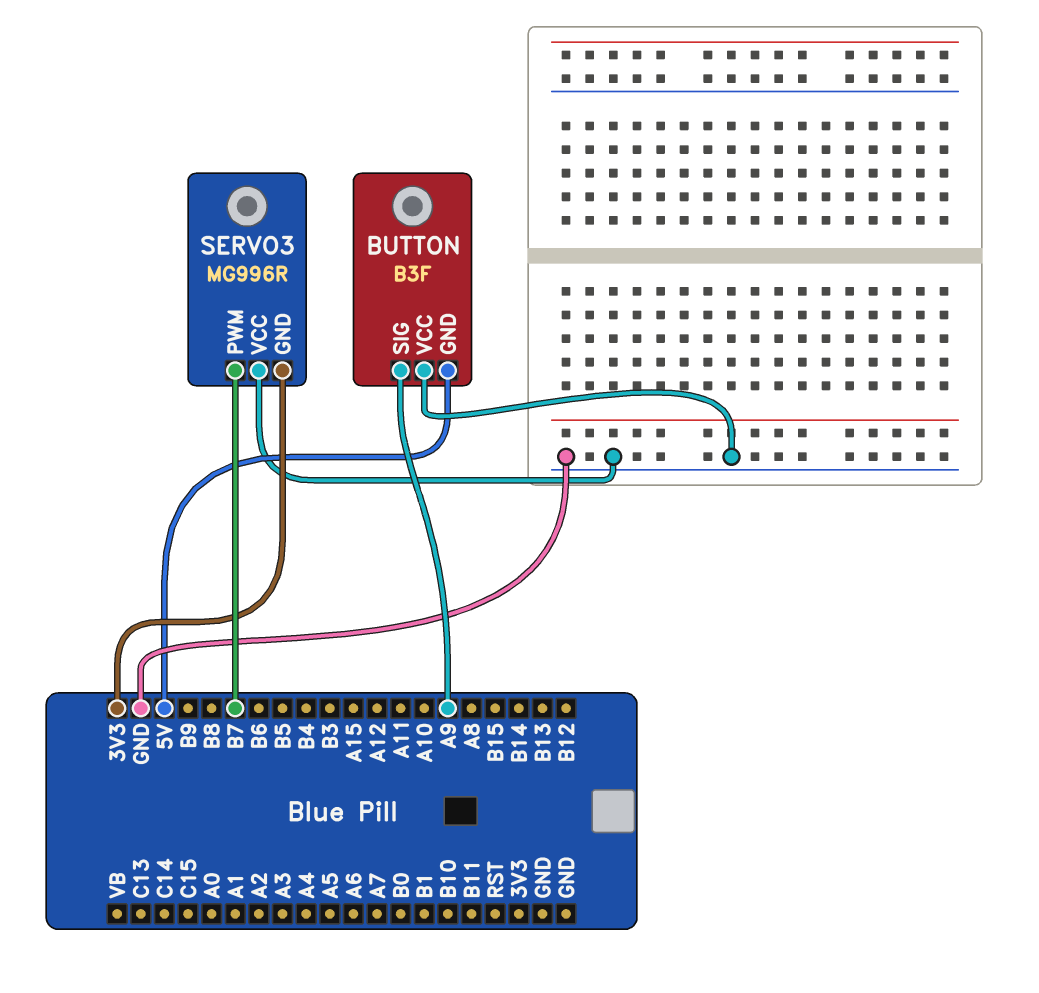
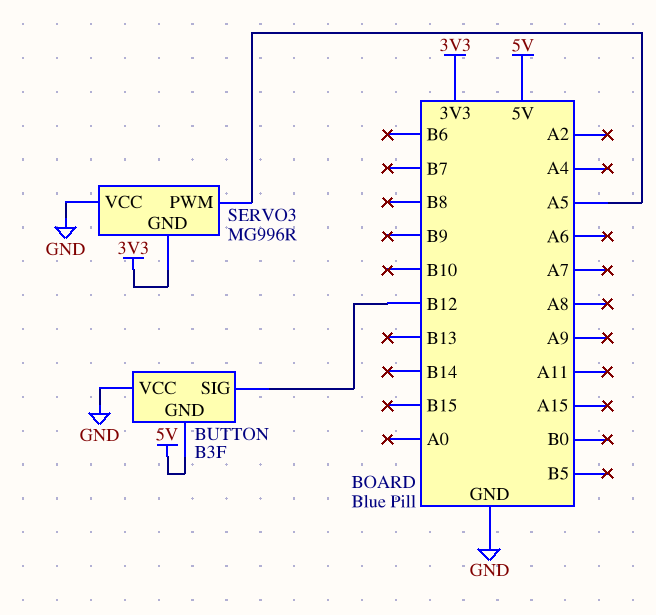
BUTTON pin SIG: A9 -> B12
SERVO3 pin PWM: B7 -> A5

